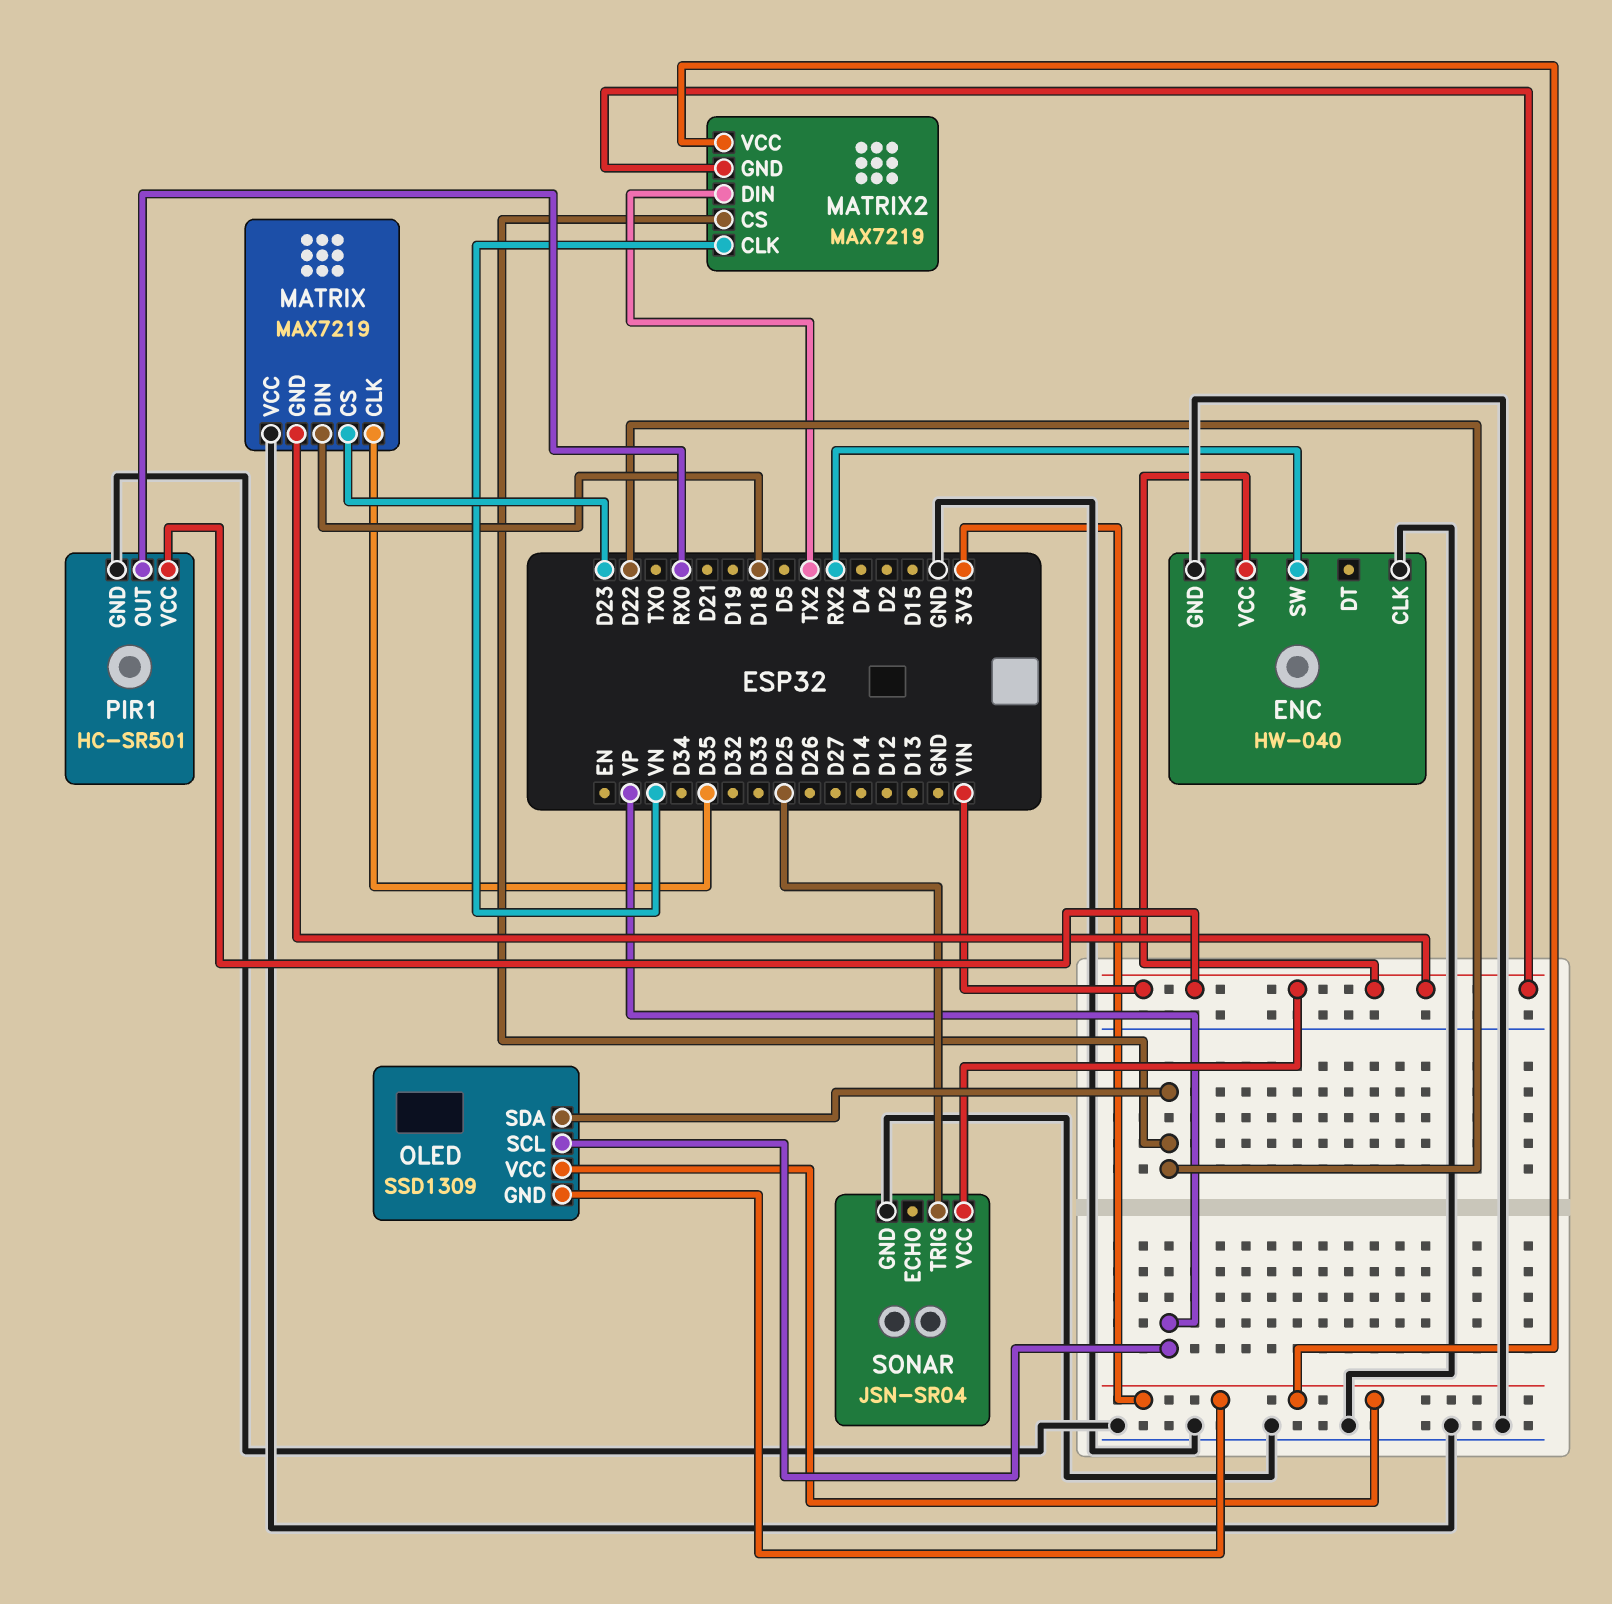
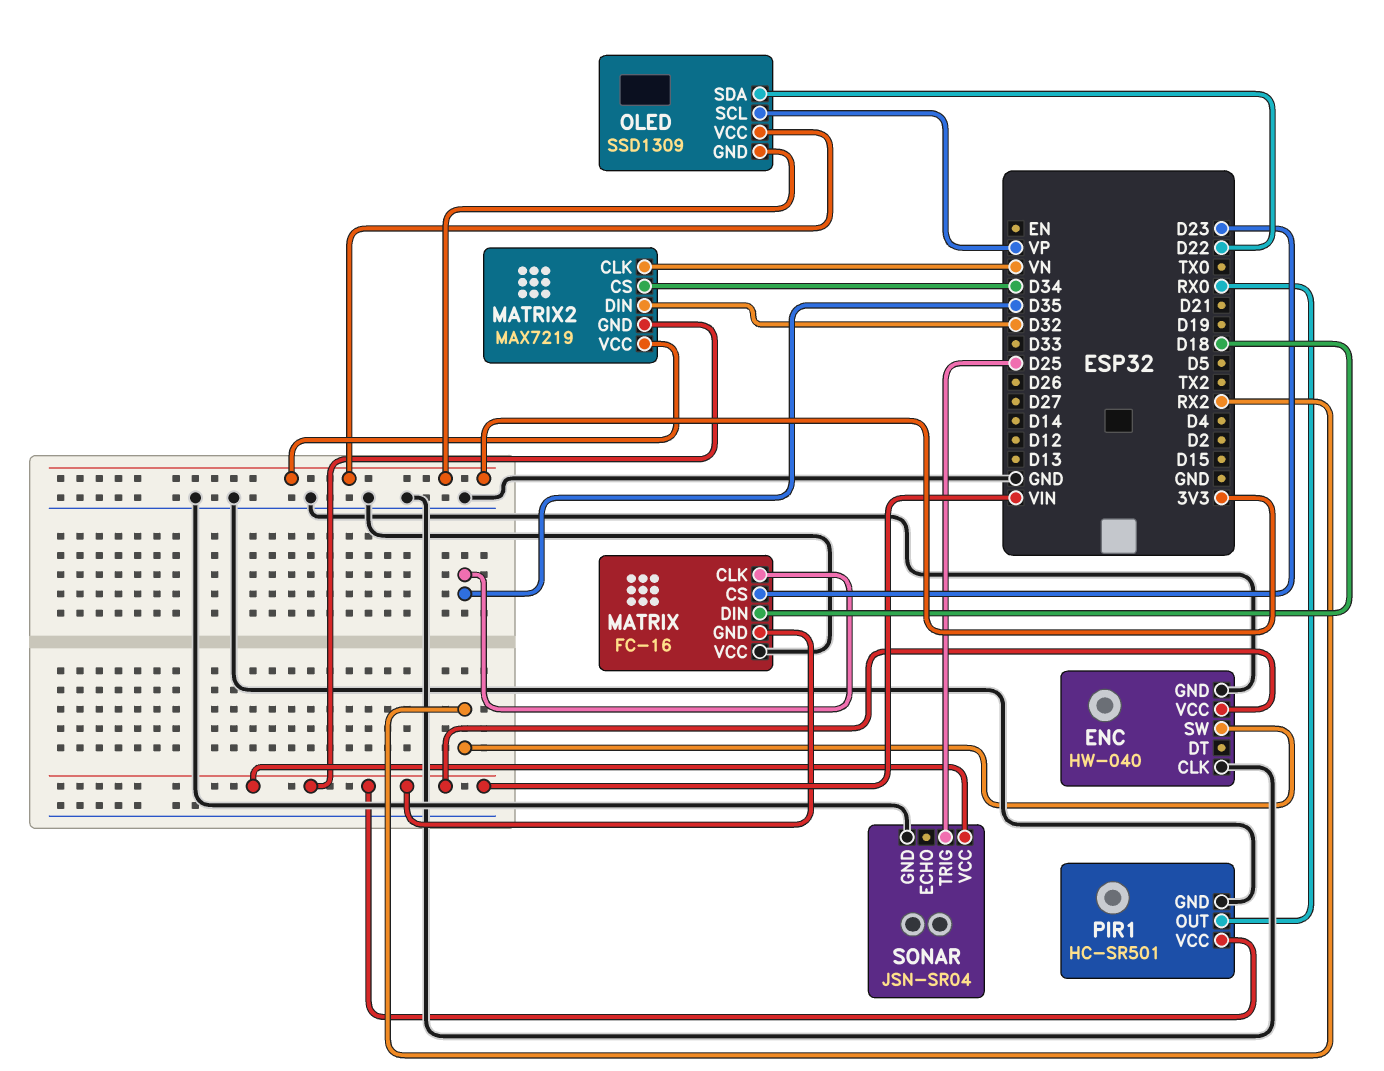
MATRIX: MAX7219 -> FC-16
MATRIX2 pin CS: D22 -> D34
MATRIX2 pin DIN: TX2 -> D32

